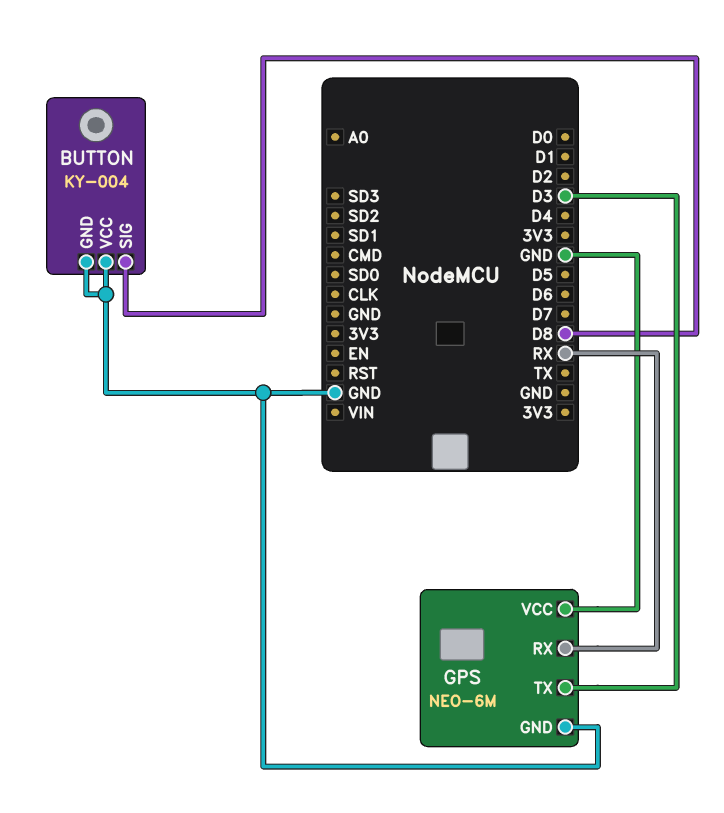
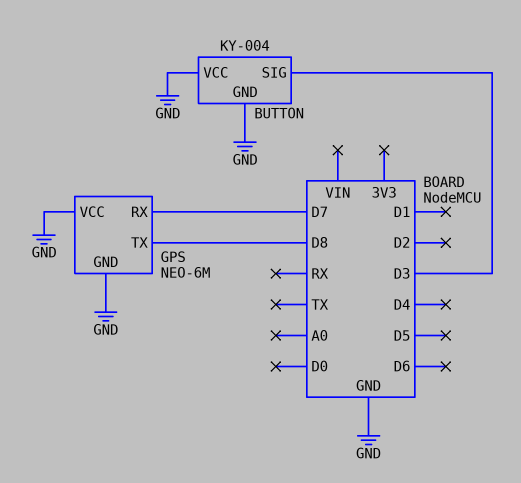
BUTTON pin SIG: D8 -> D3
GPS pin RX: RX -> D7
GPS pin TX: D3 -> D8

